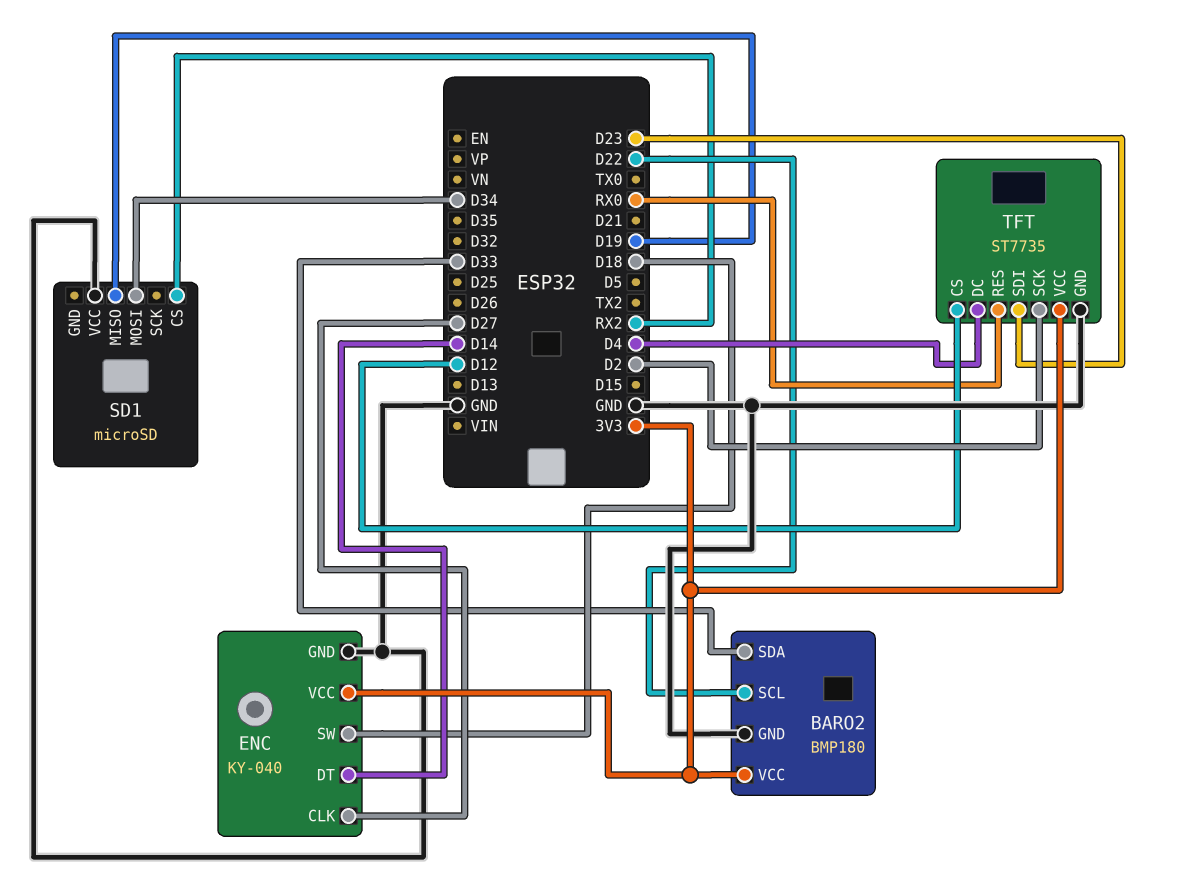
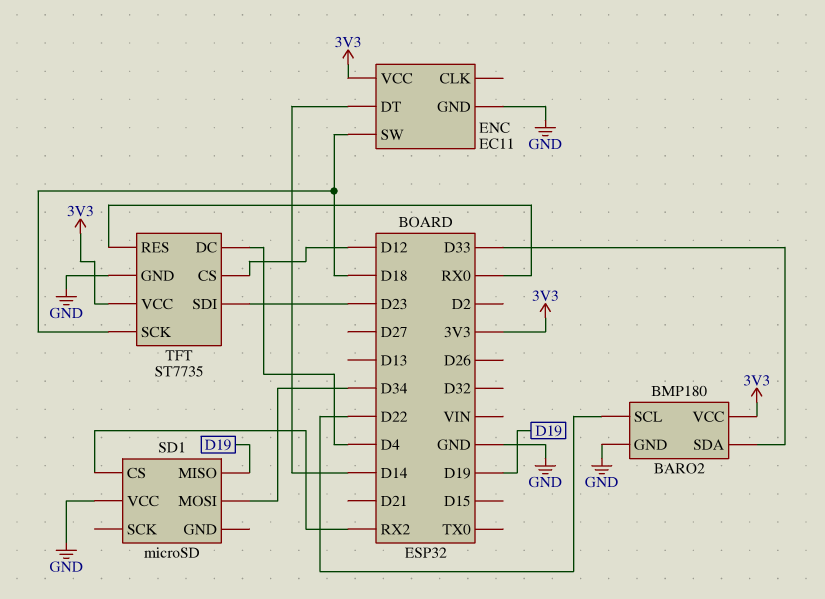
ENC: KY-040 -> EC11
ENC pin CLK: D27 -> none
TFT pin SCK: D2 -> D18

